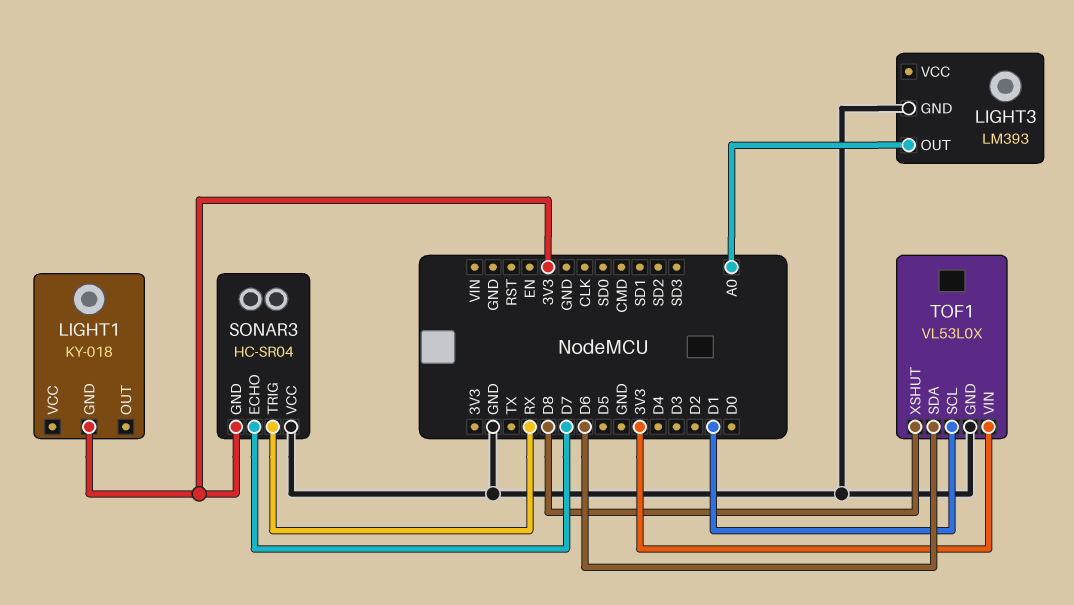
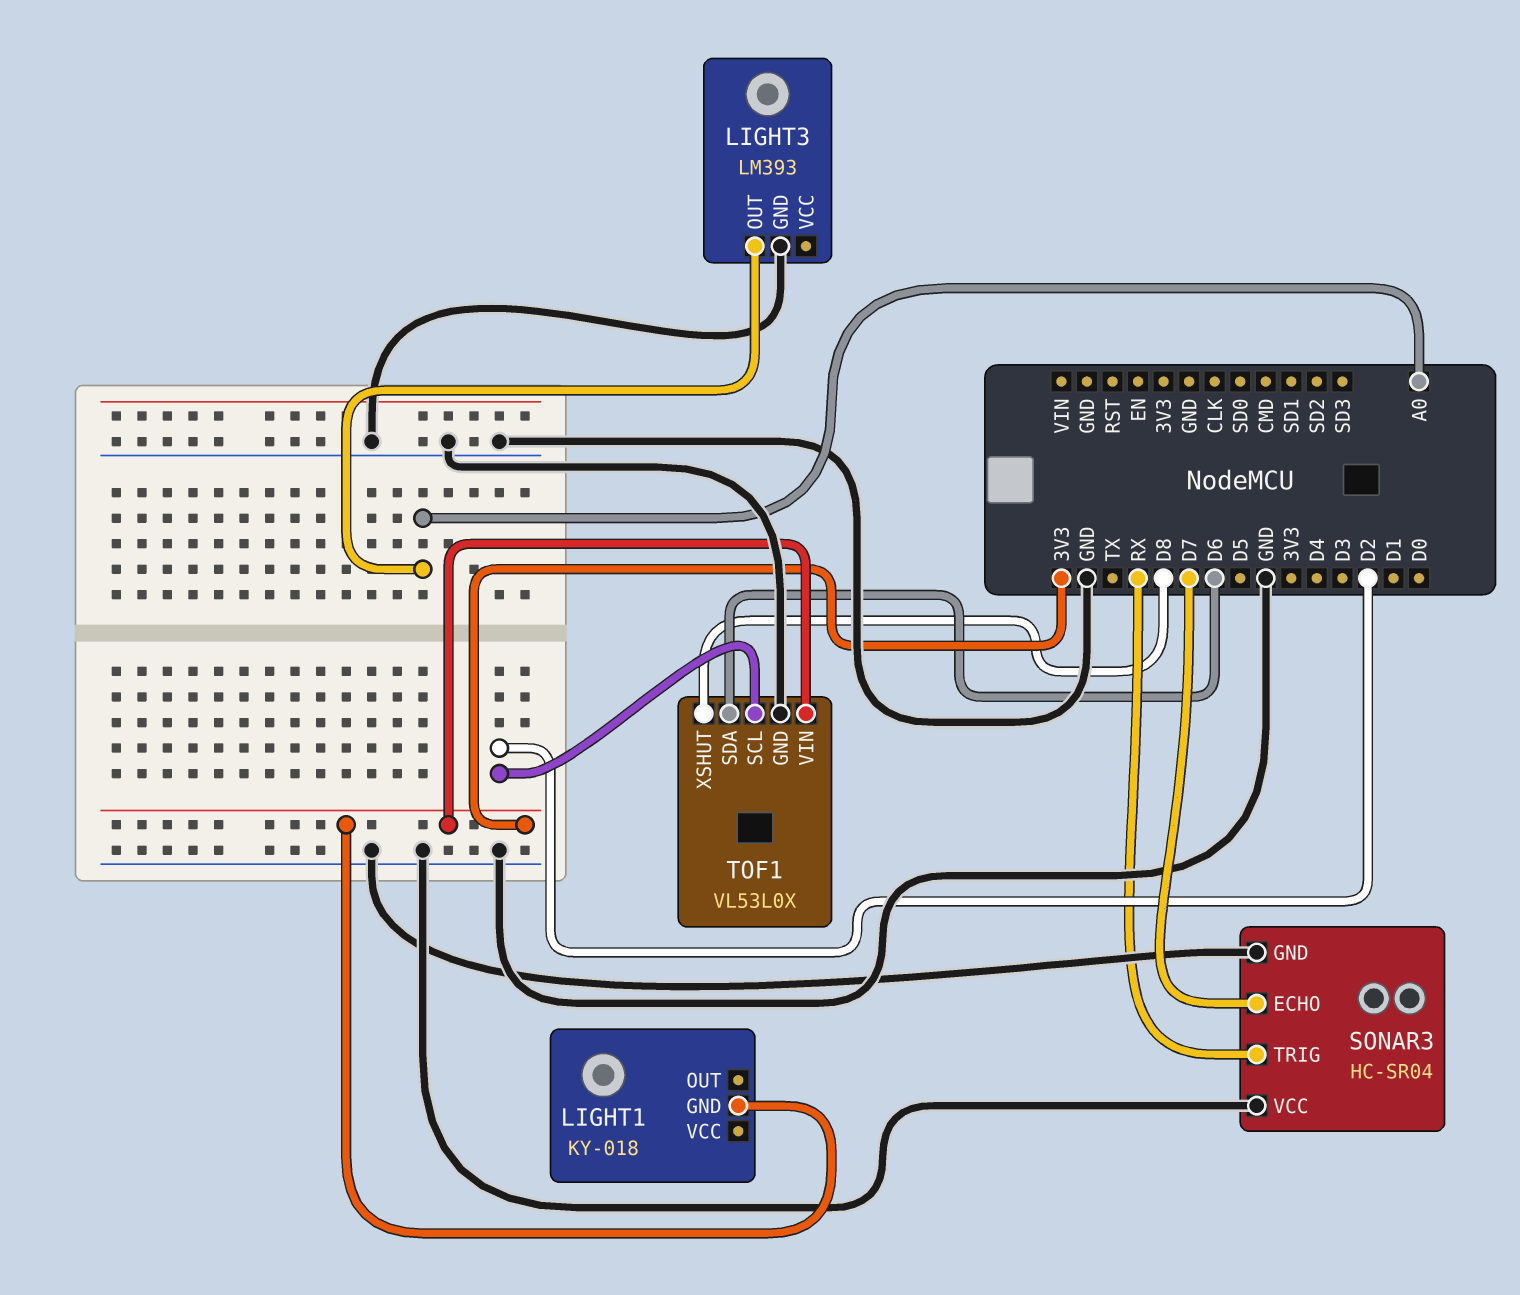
SONAR3 pin GND: 3V3 -> GND
TOF1 pin SCL: D1 -> D2

